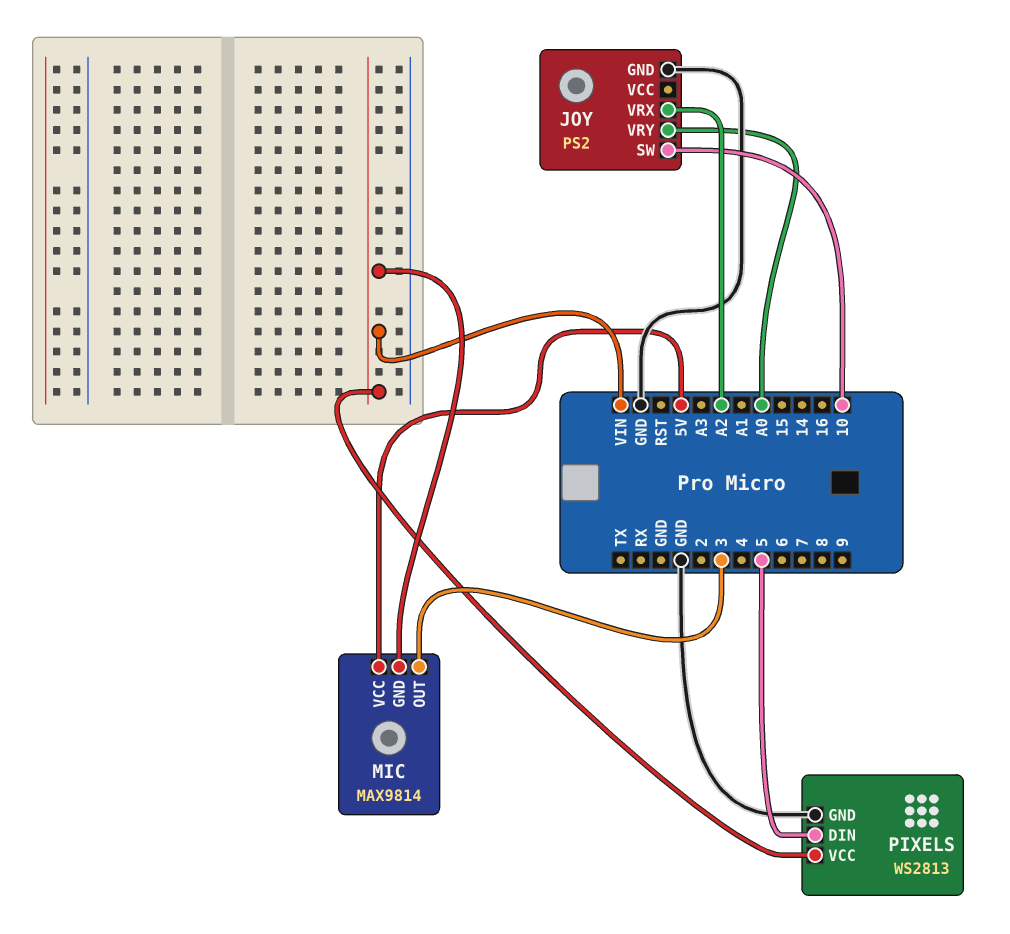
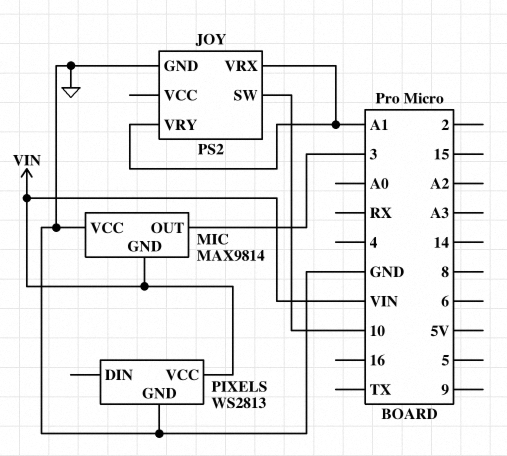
JOY pin VRX: A2 -> A1
JOY pin VRY: A0 -> A1
MIC pin VCC: 5V -> GND
PIXELS pin DIN: 5 -> none

